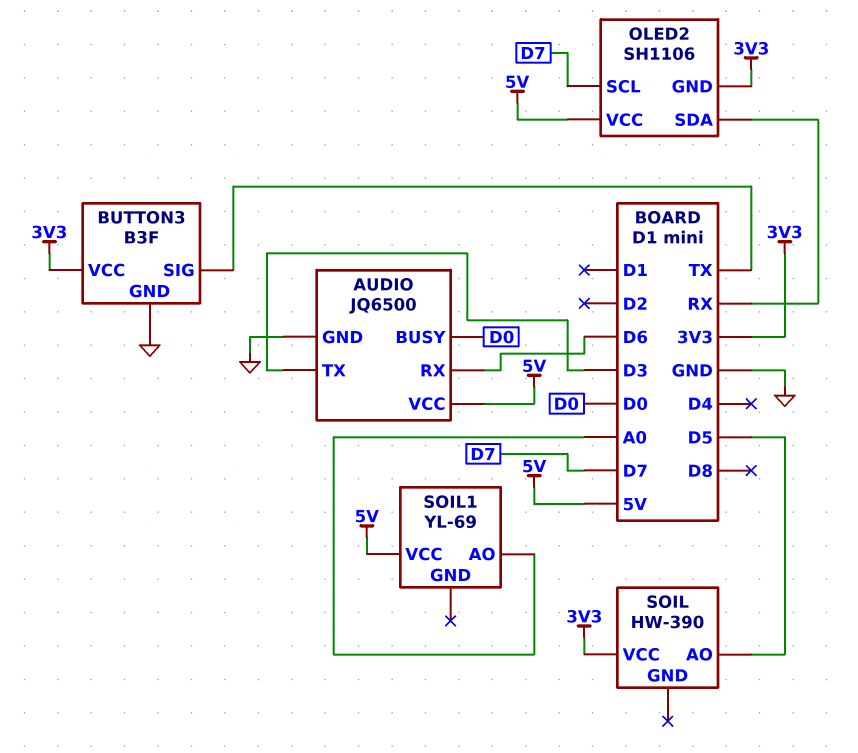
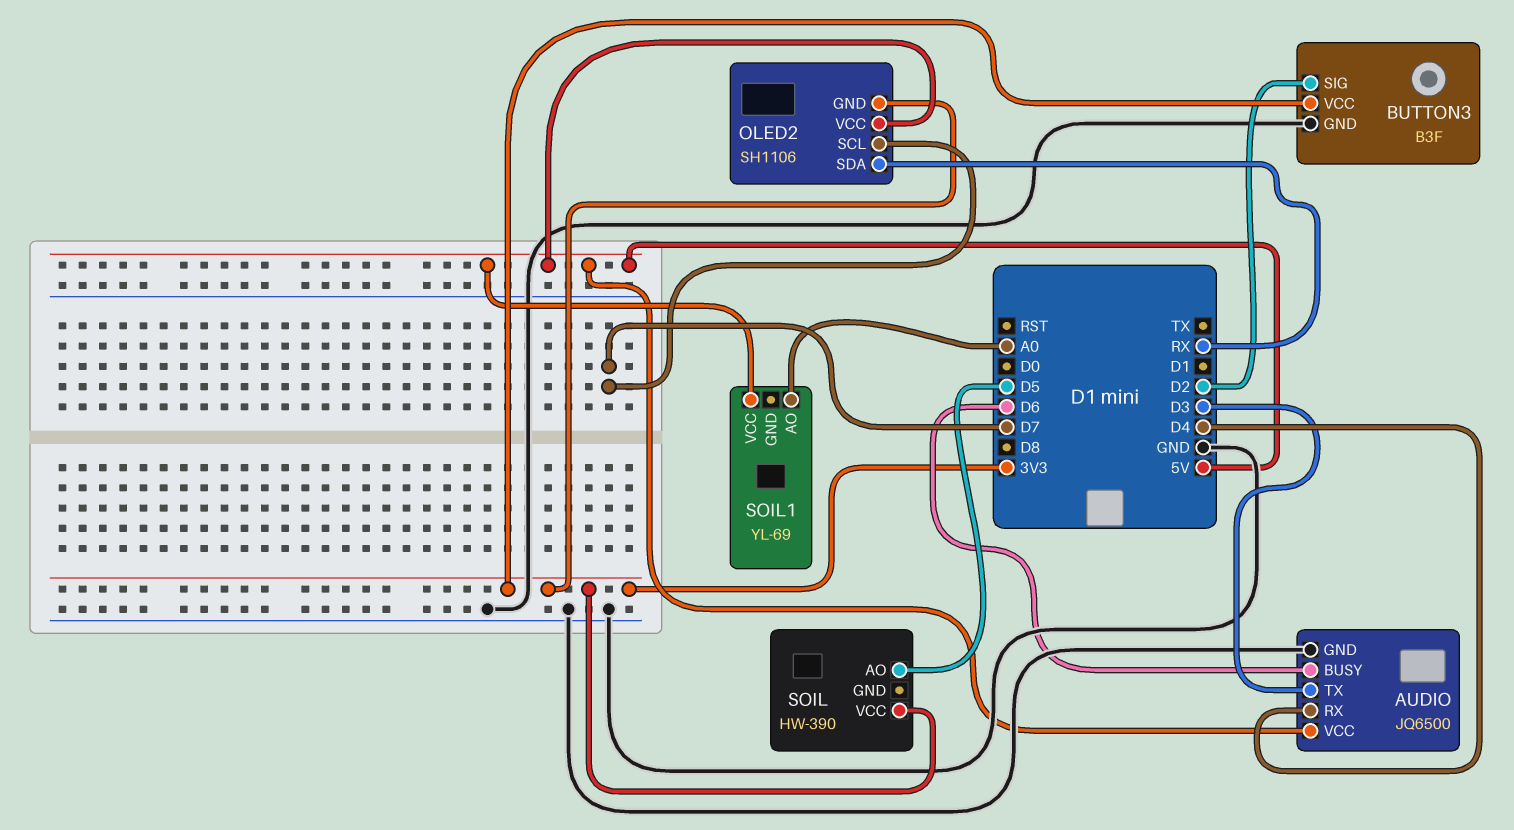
AUDIO pin BUSY: D0 -> D6
AUDIO pin RX: D6 -> D4
BUTTON3 pin SIG: TX -> D2

